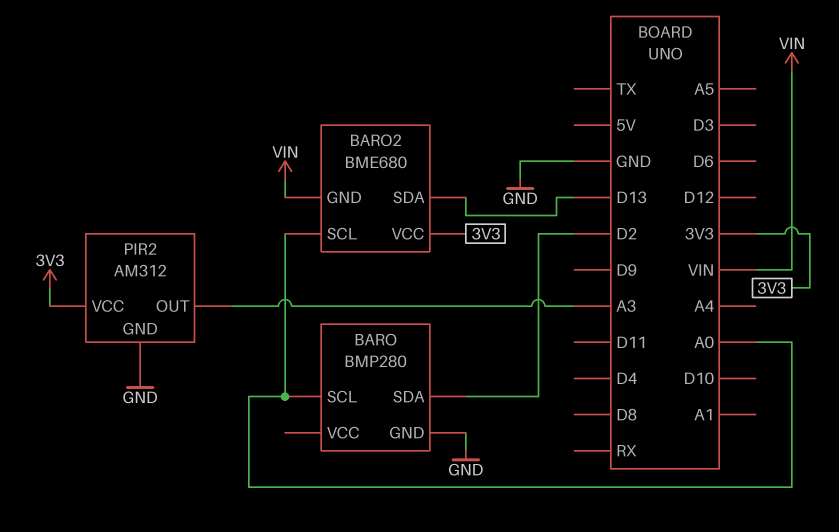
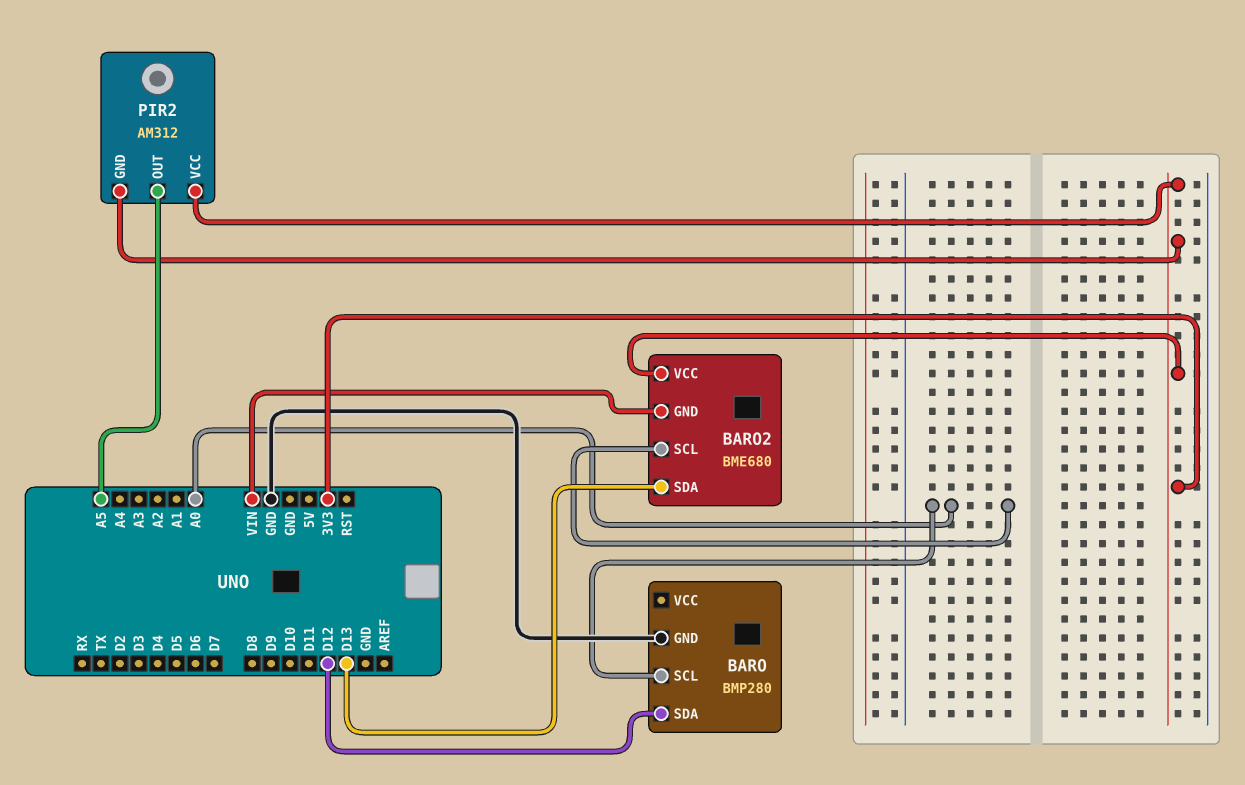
BARO pin SDA: D2 -> D12
PIR2 pin GND: GND -> 3V3
PIR2 pin OUT: A3 -> A5

